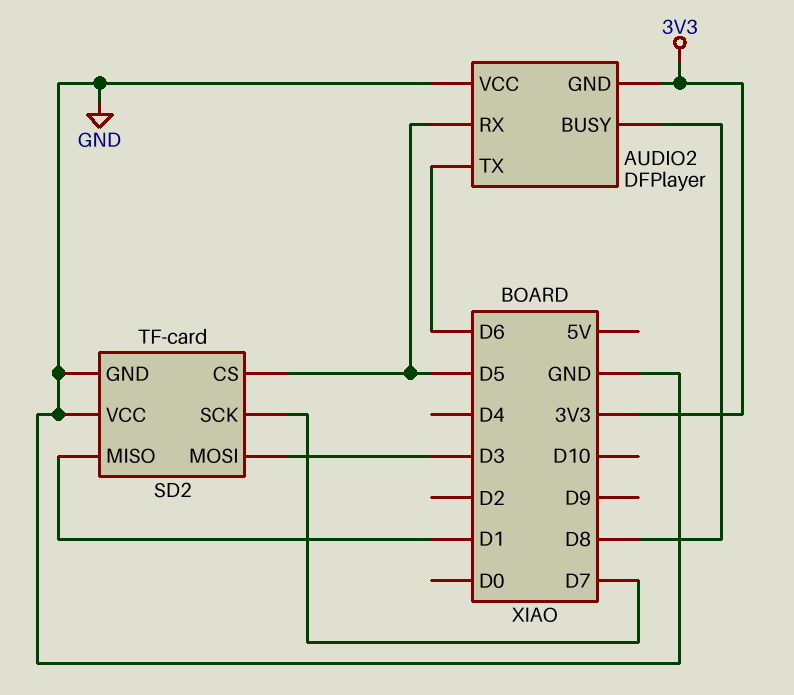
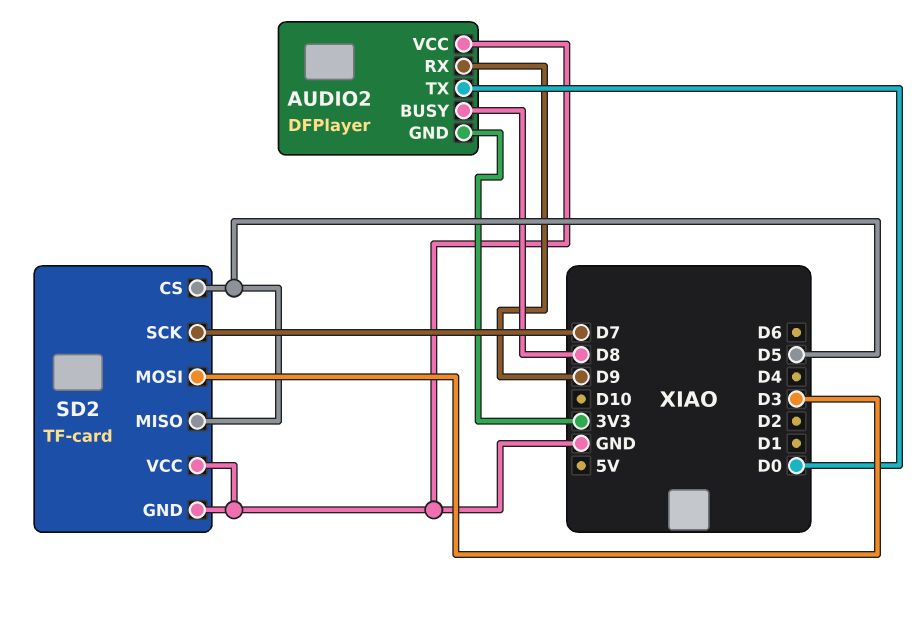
AUDIO2 pin RX: D5 -> D9
AUDIO2 pin TX: D6 -> D0
SD2 pin MISO: D1 -> D5

